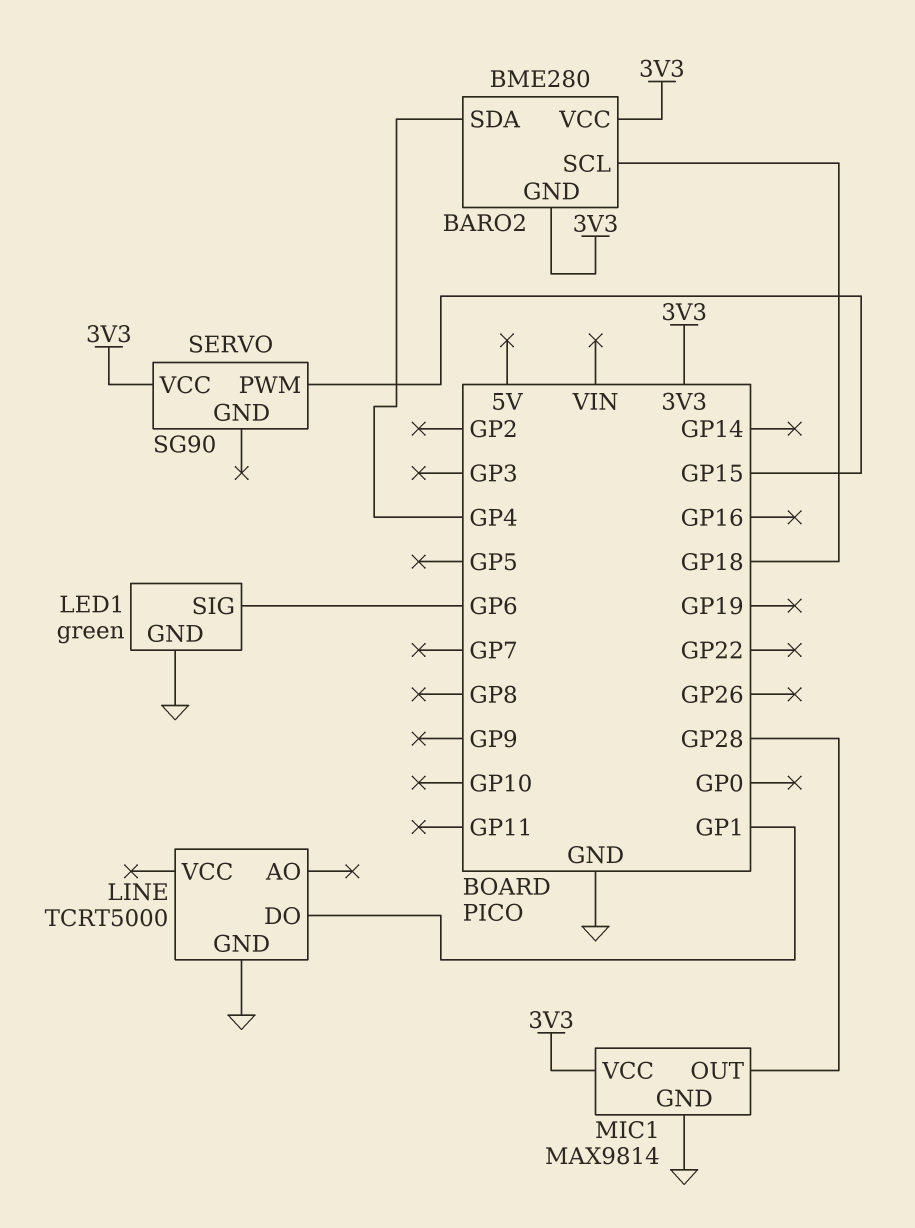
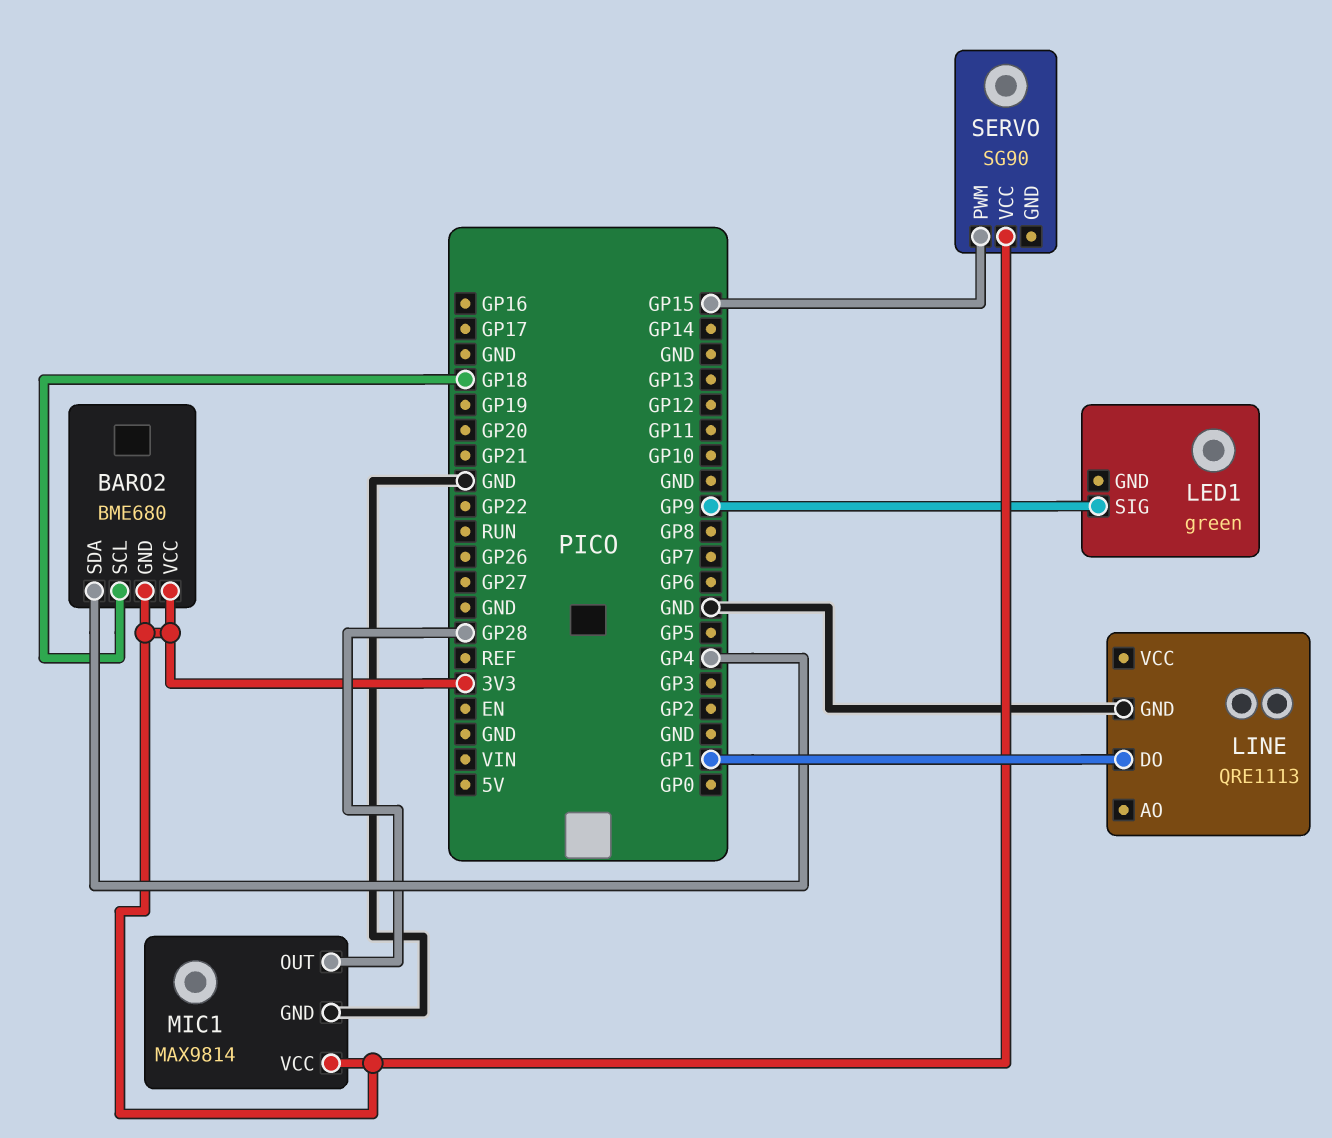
BARO2: BME280 -> BME680
LED1 pin GND: GND -> none
LED1 pin SIG: GP6 -> GP9
LINE: TCRT5000 -> QRE1113

